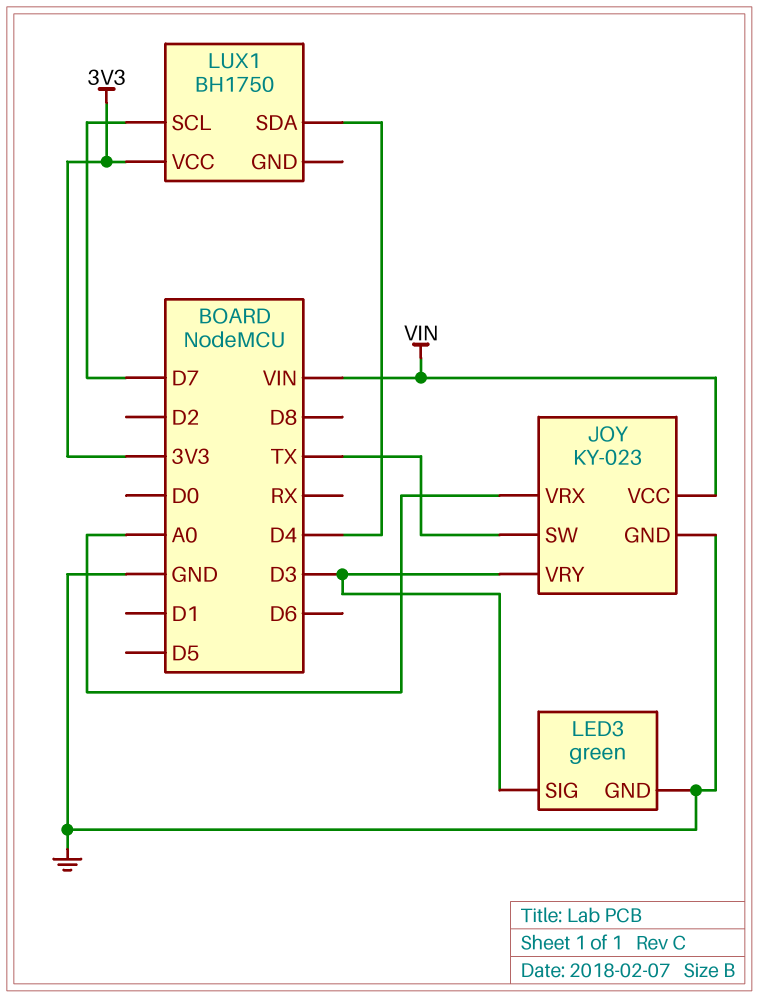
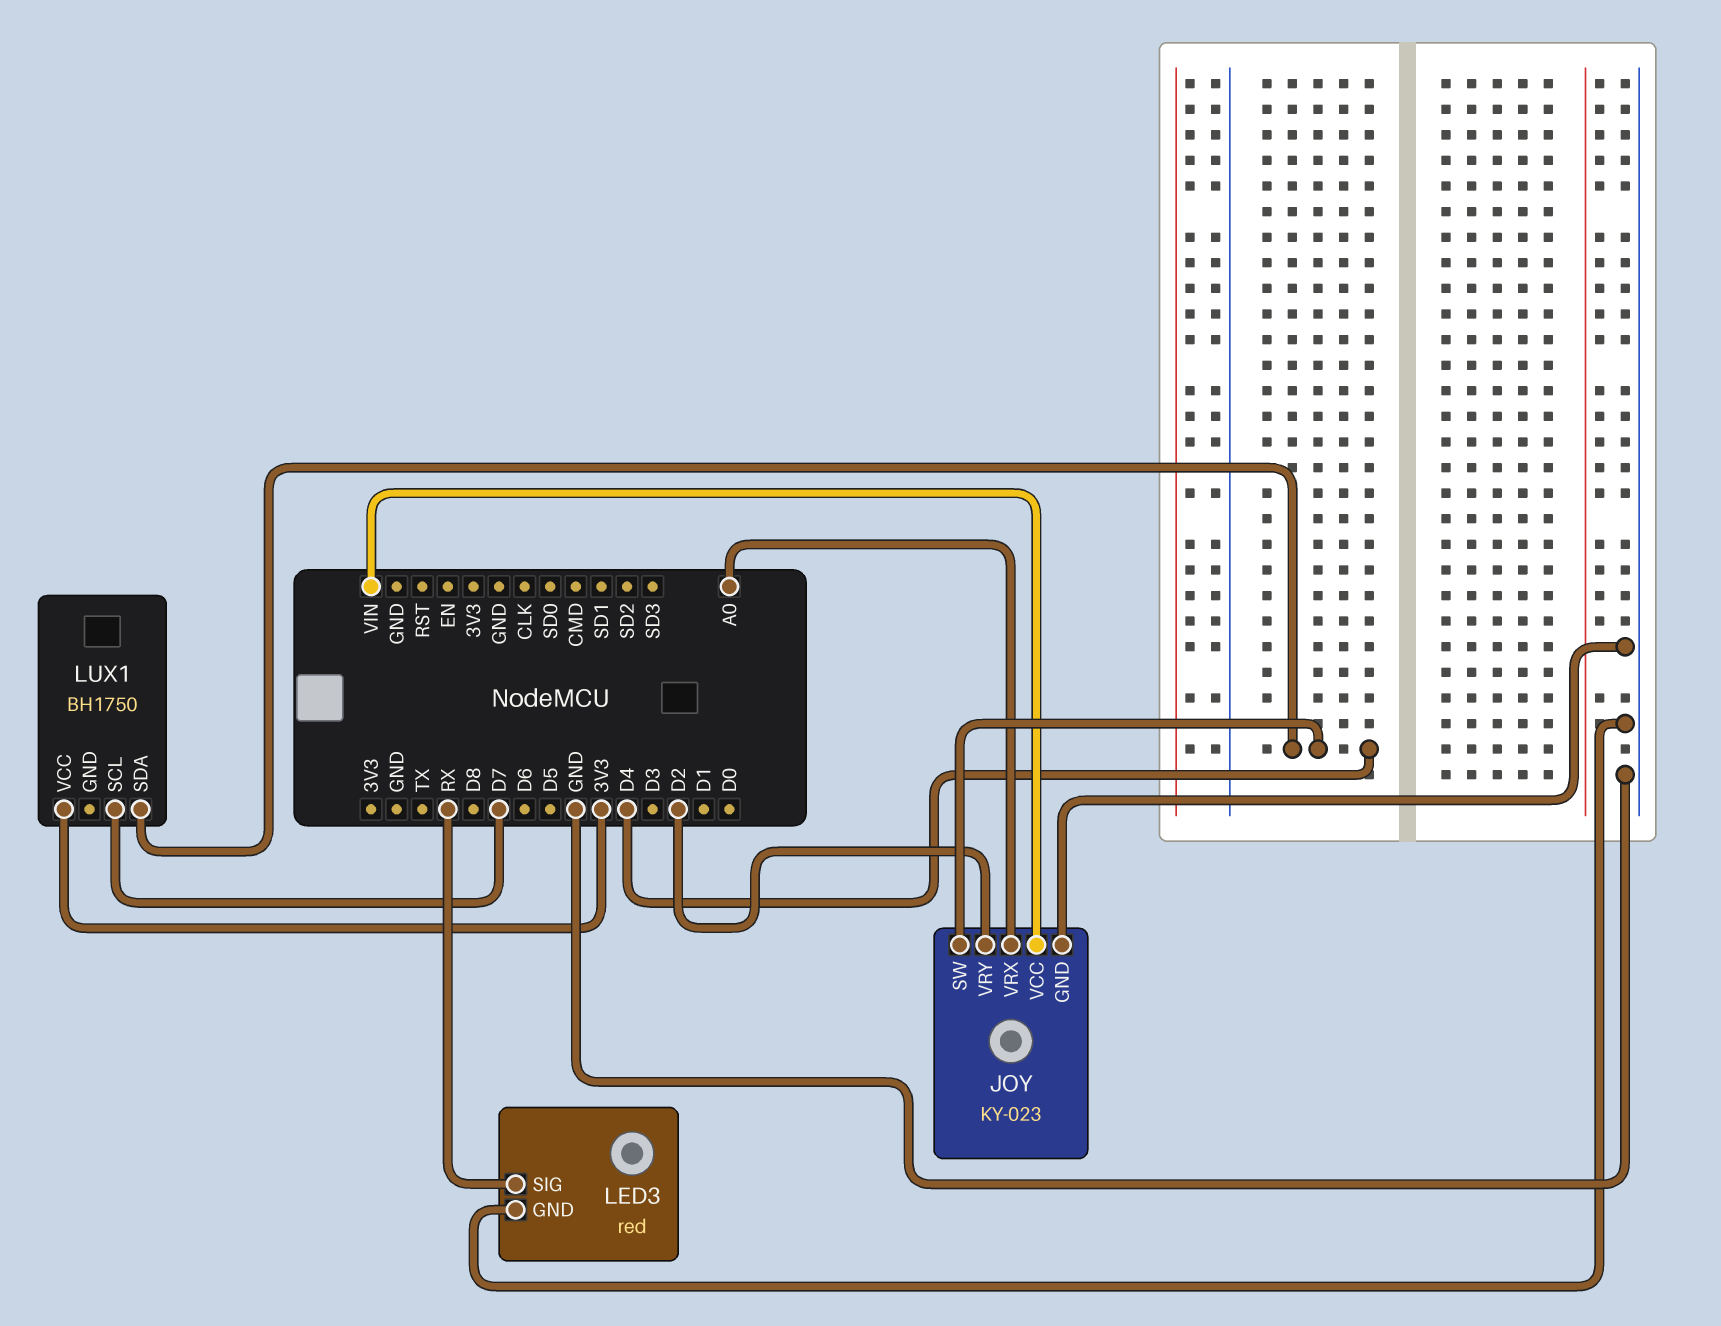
JOY pin SW: TX -> D4
JOY pin VRY: D3 -> D2
LED3: green -> red
LED3 pin SIG: D3 -> RX

